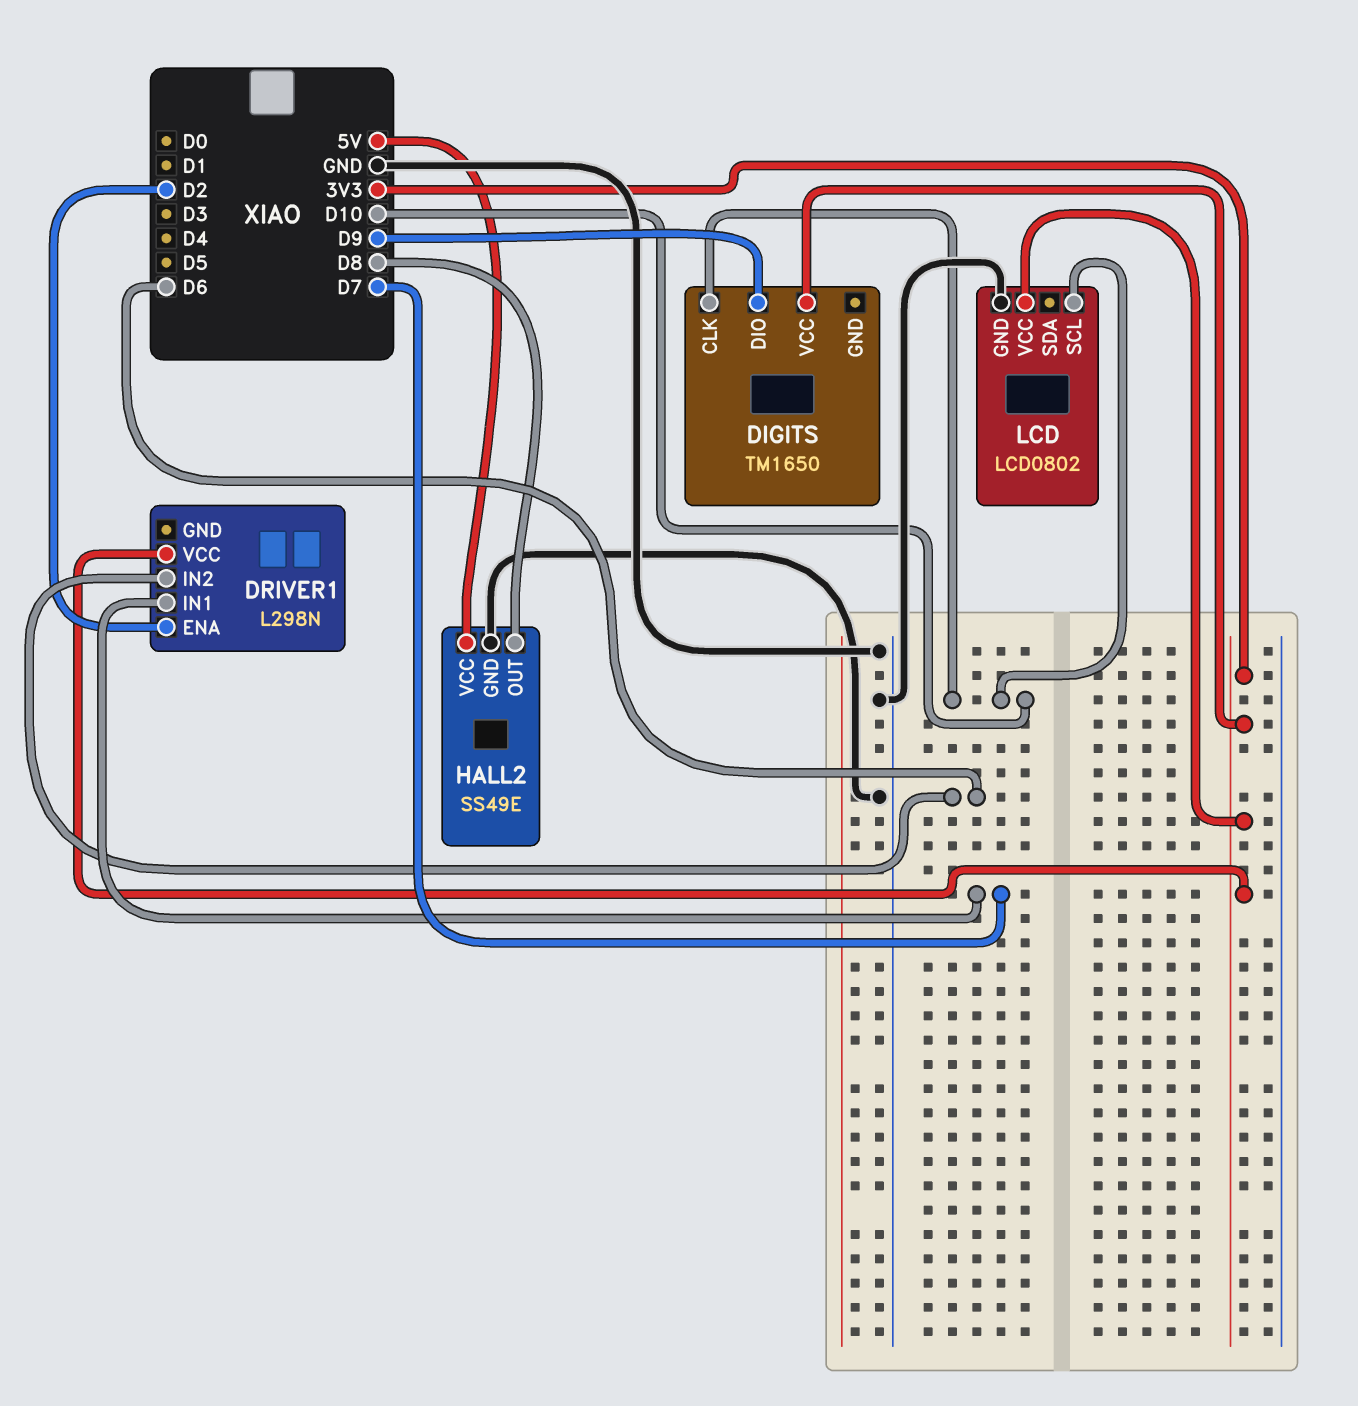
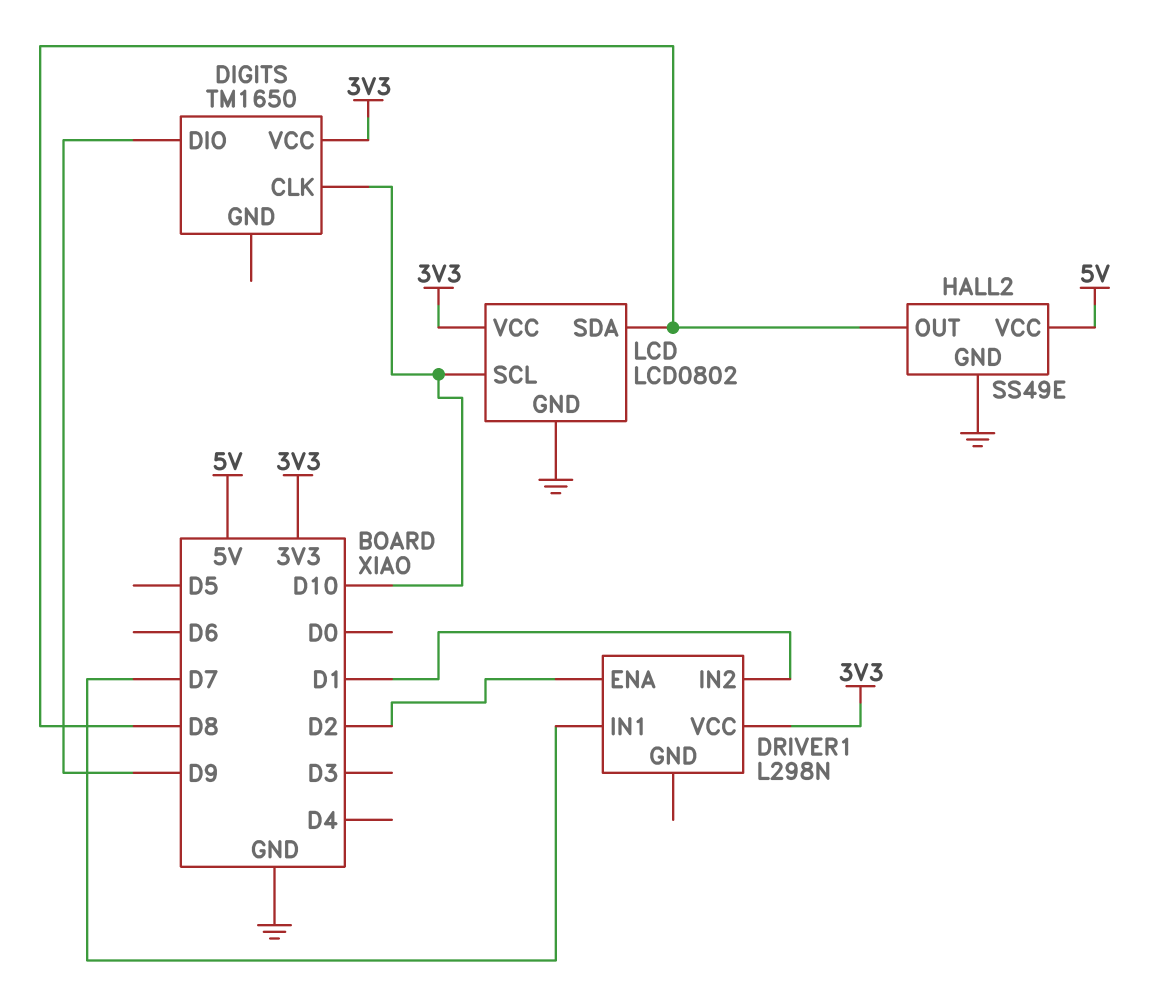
DRIVER1 pin IN2: D6 -> D1
LCD pin SDA: none -> D8

